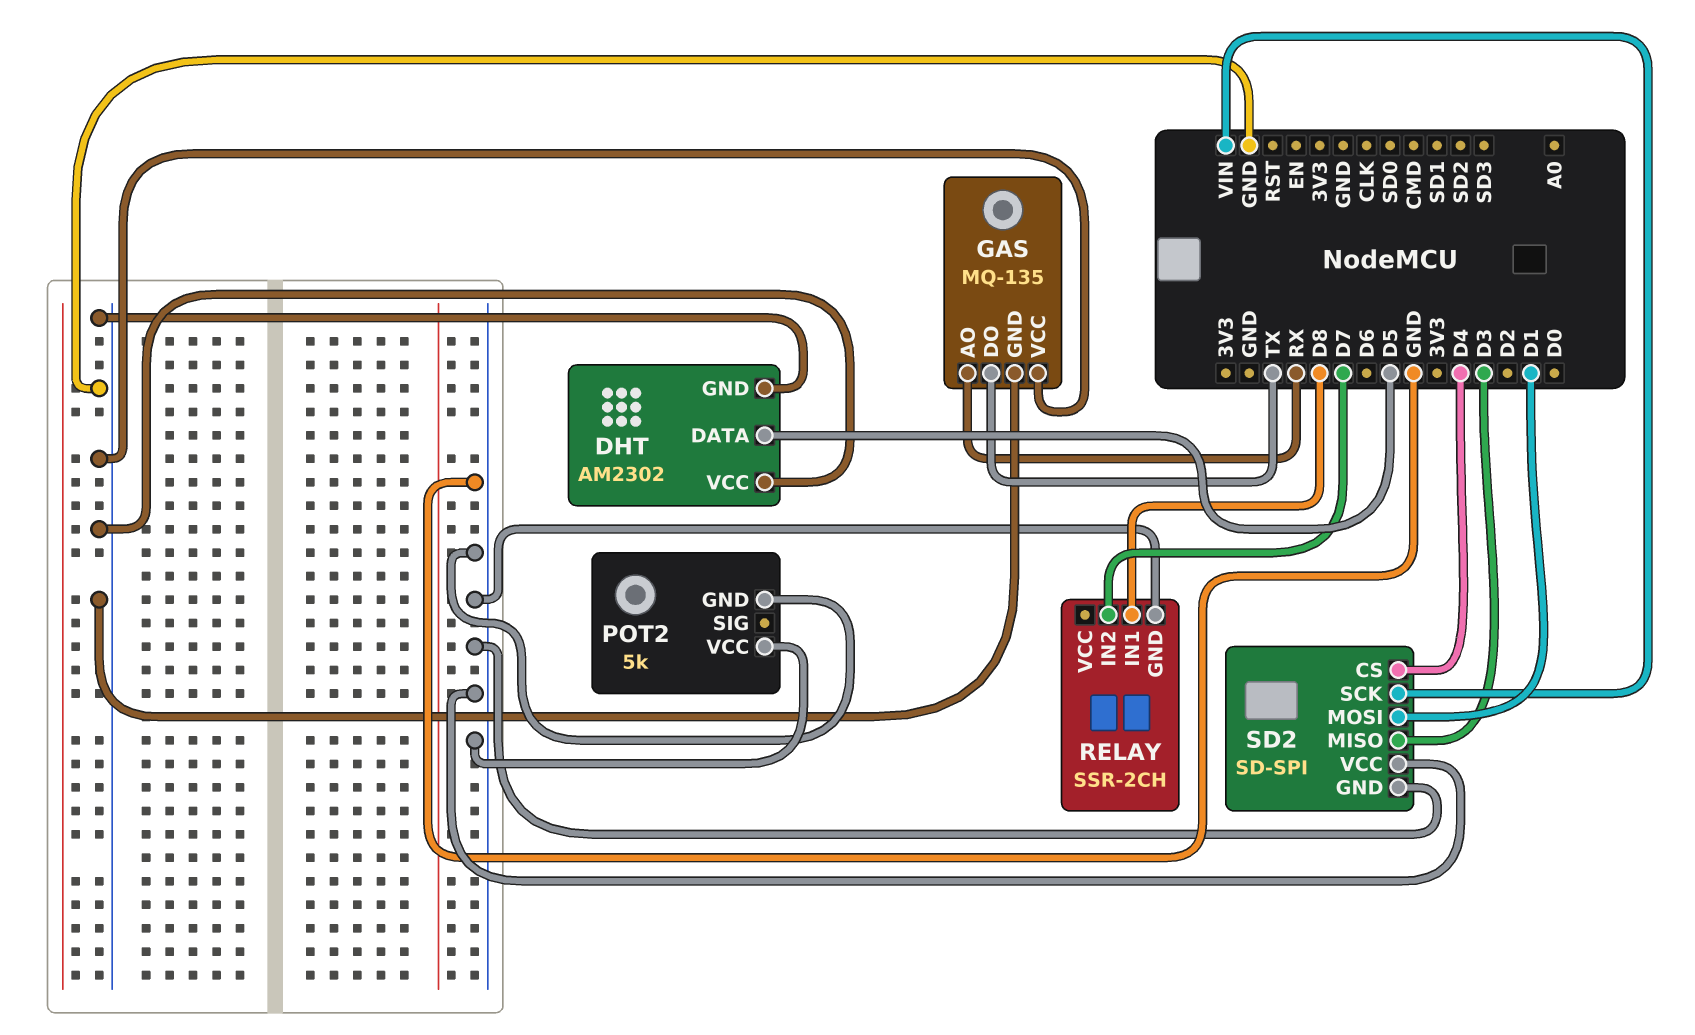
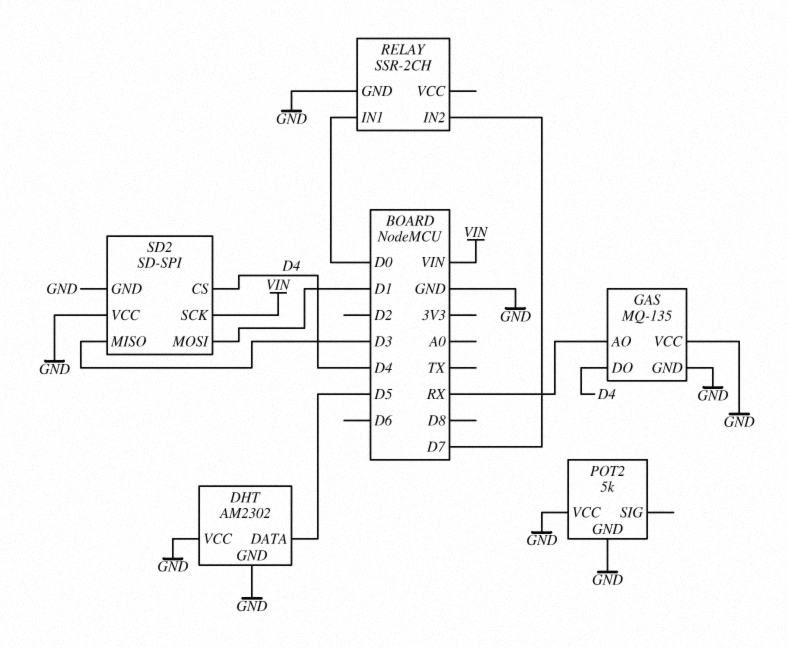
GAS pin DO: TX -> D4
RELAY pin IN1: D8 -> D0

